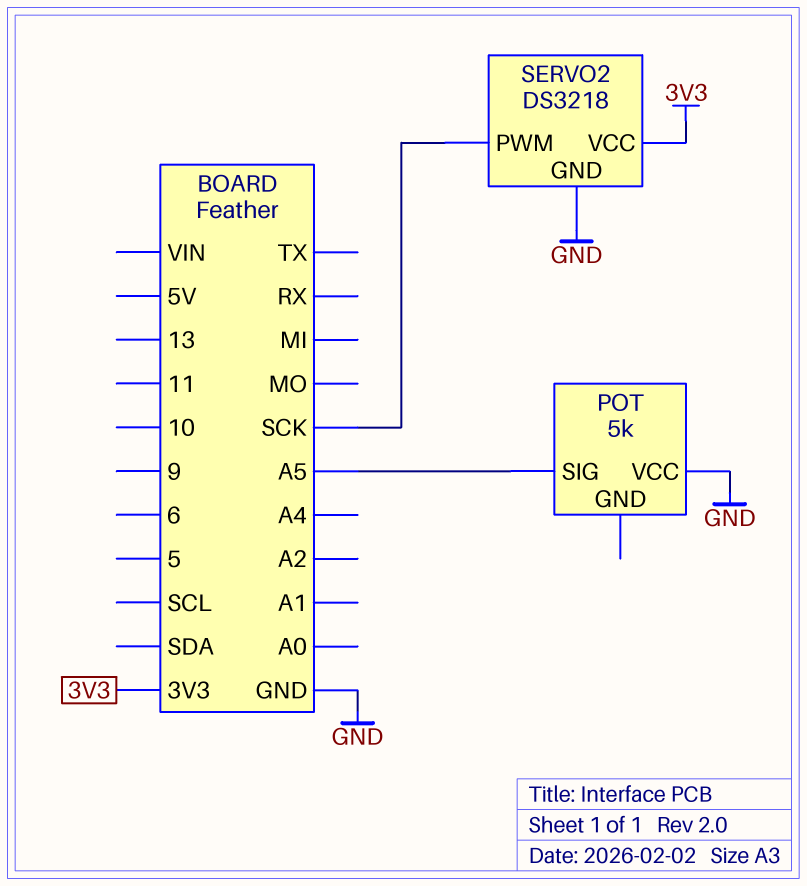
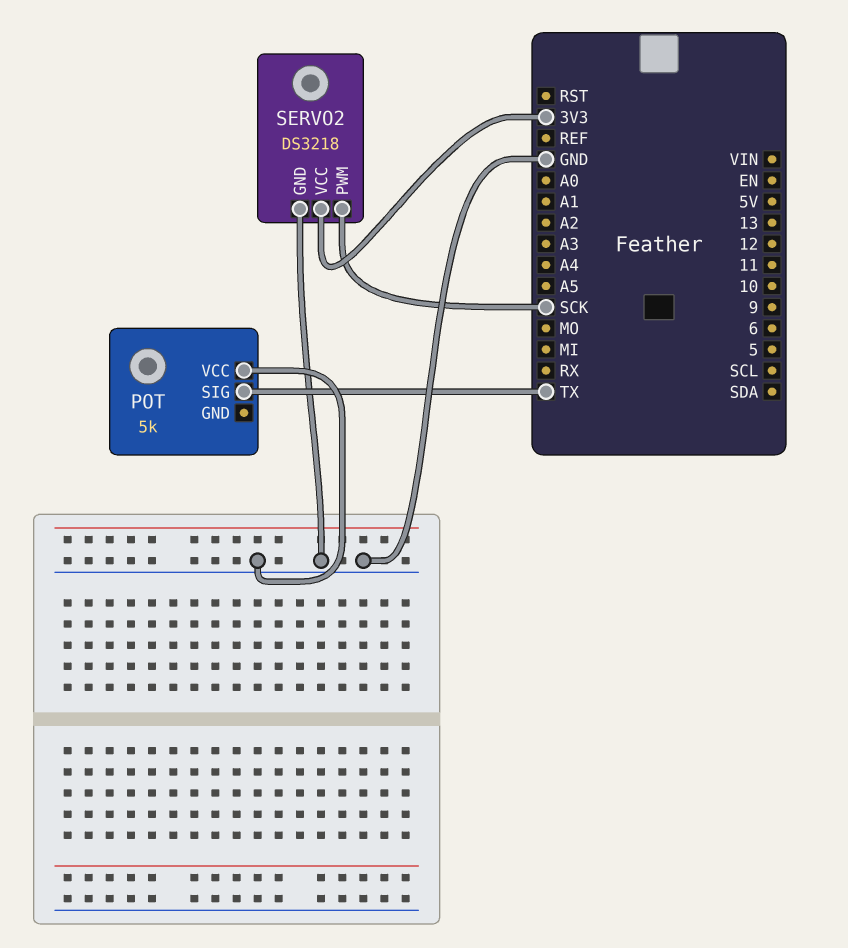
POT pin SIG: A5 -> TX

